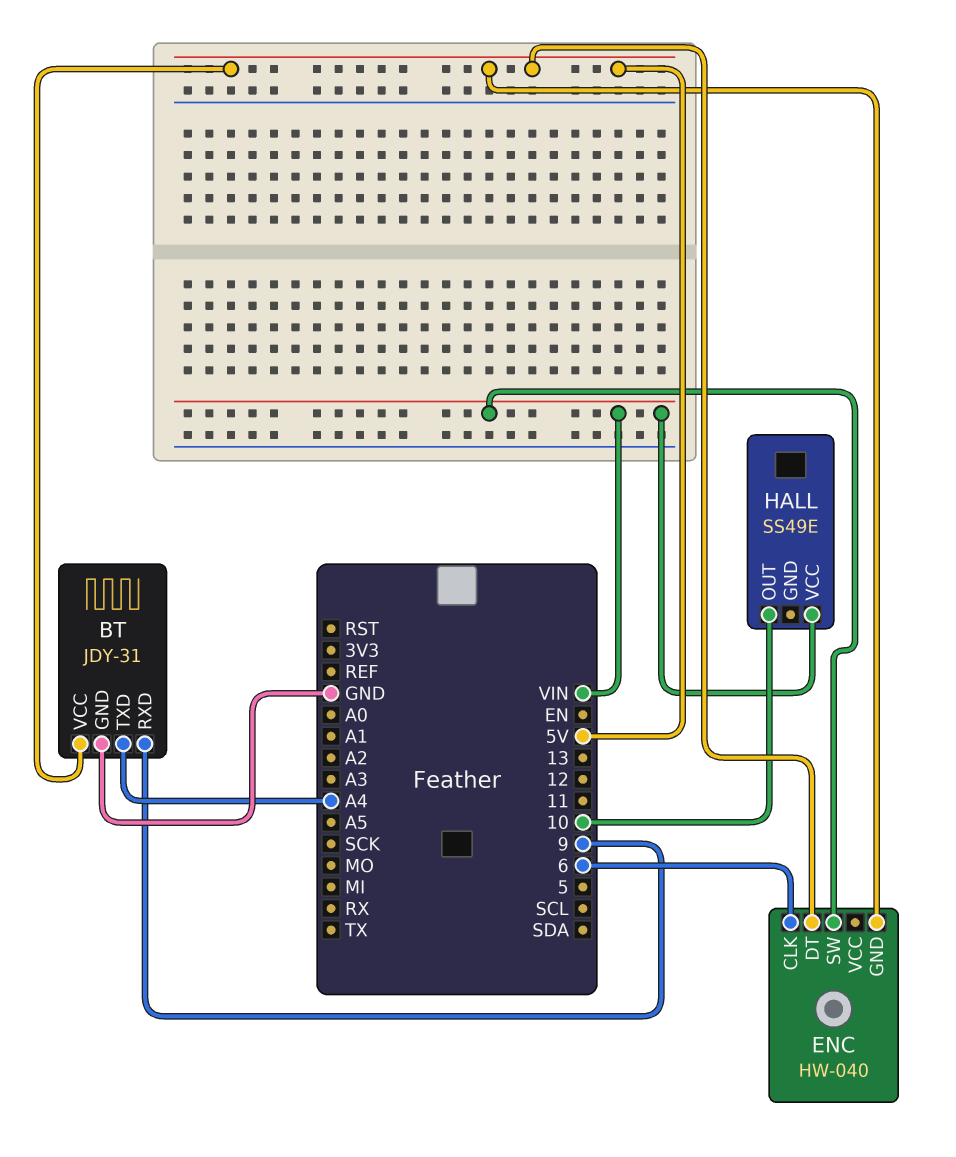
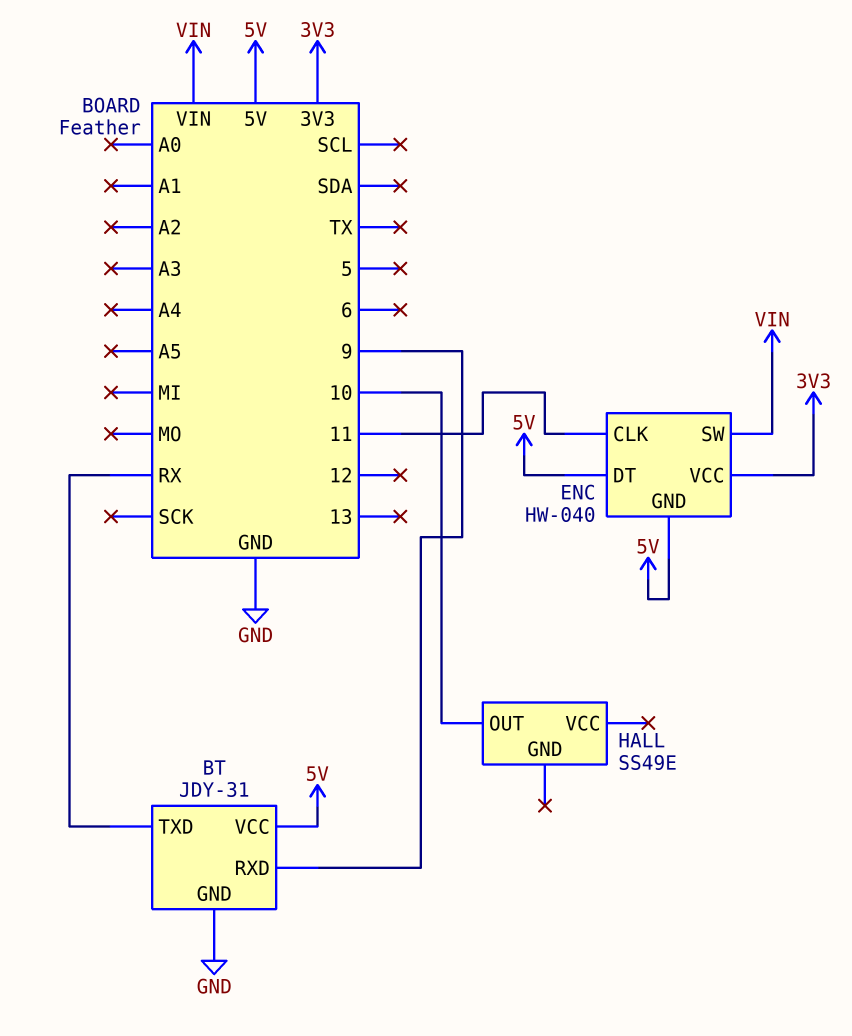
BT pin TXD: A4 -> RX
ENC pin CLK: 6 -> 11
ENC pin VCC: none -> 3V3
HALL pin VCC: VIN -> none

